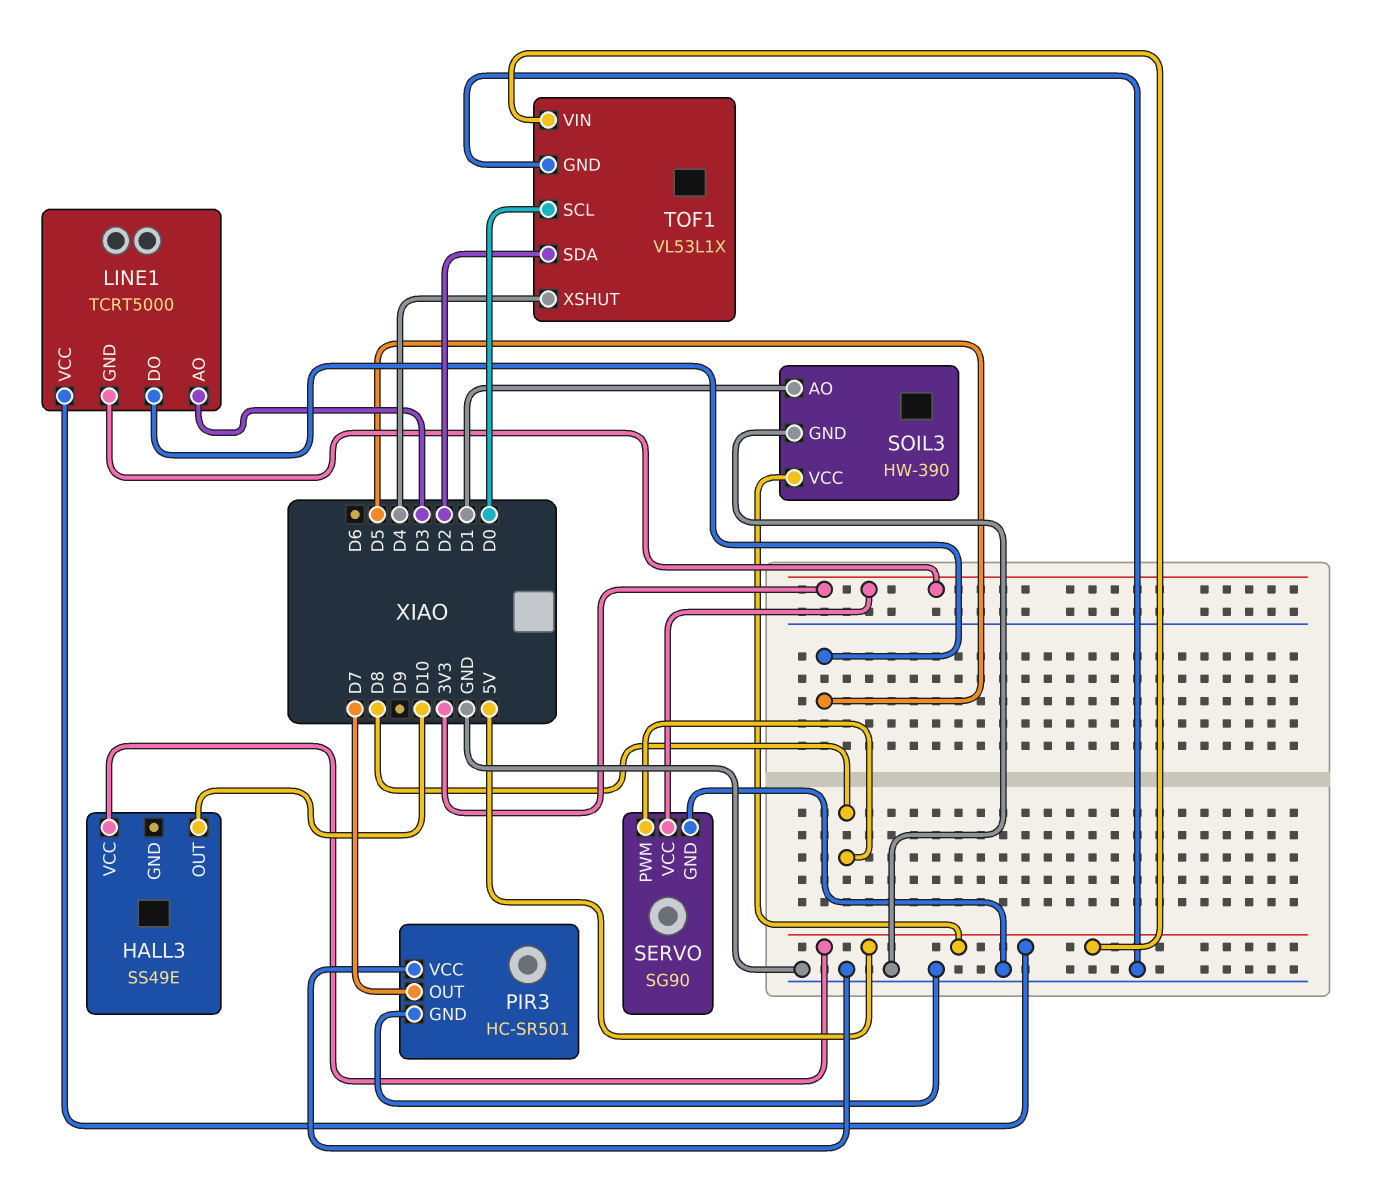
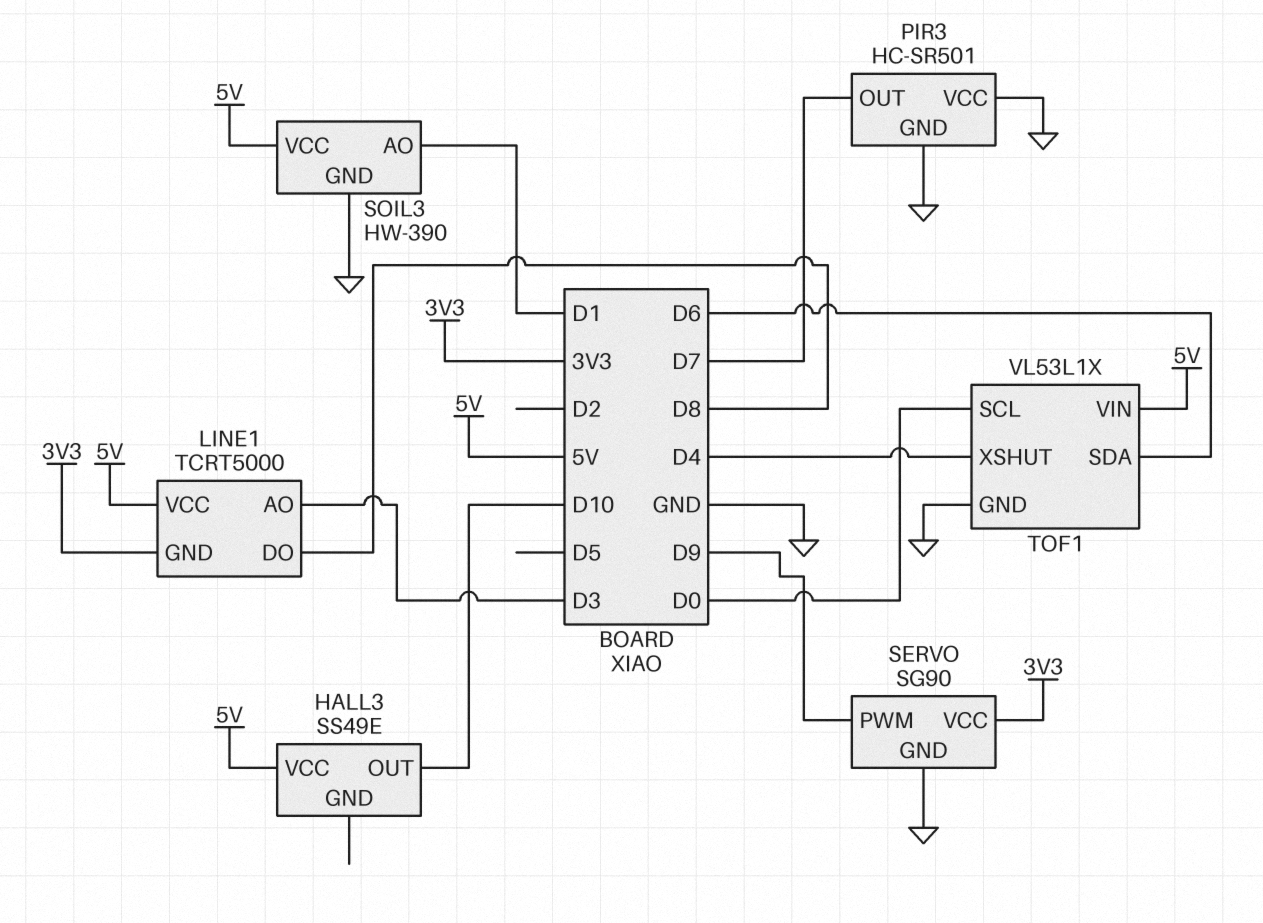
LINE1 pin DO: D5 -> D8
SERVO pin PWM: D8 -> D9
TOF1 pin SDA: D2 -> D6

